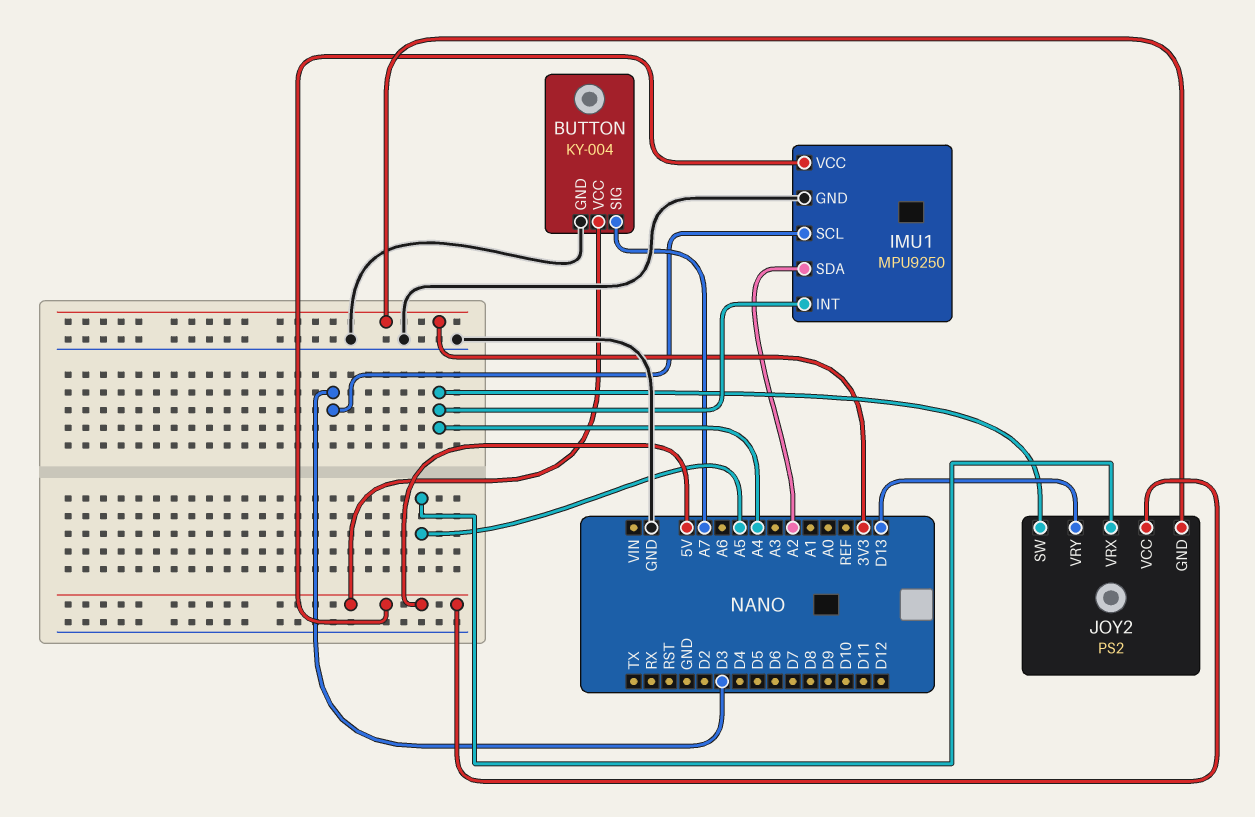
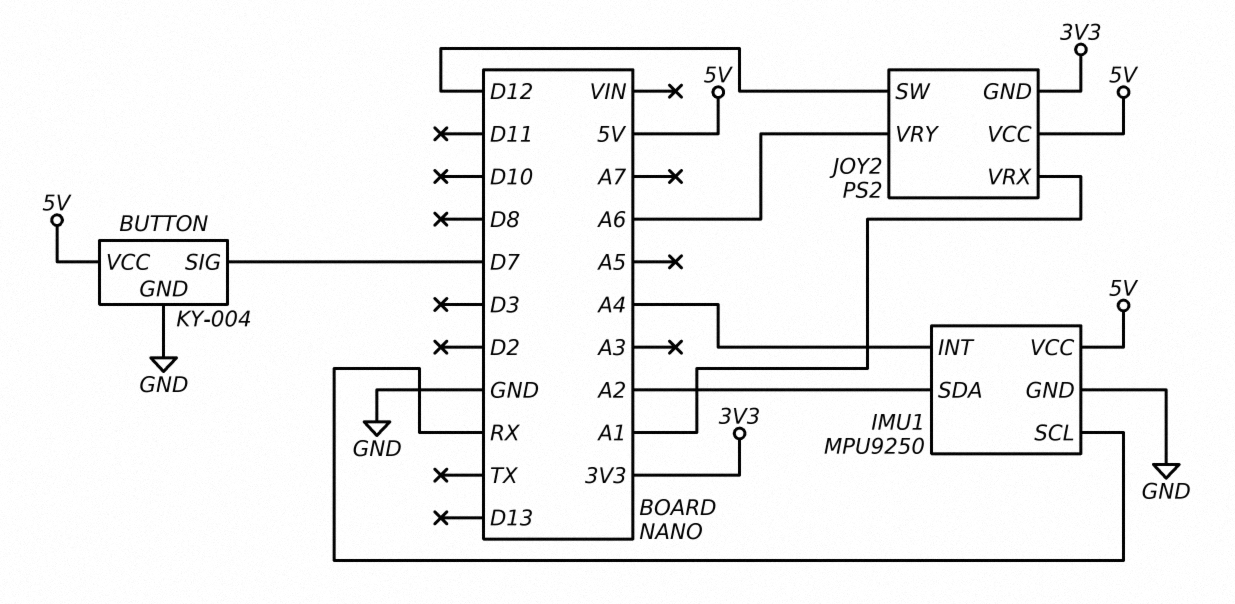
BUTTON pin SIG: A7 -> D7
IMU1 pin SCL: D3 -> RX
JOY2 pin SW: A4 -> D12
JOY2 pin VRX: A5 -> A1
JOY2 pin VRY: D13 -> A6

